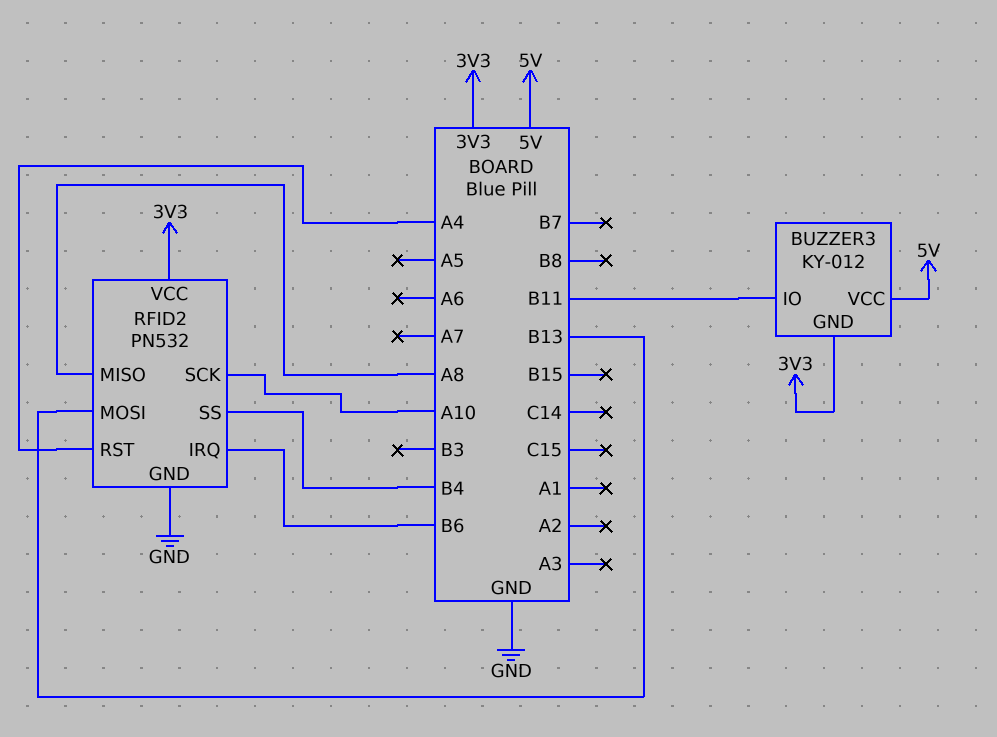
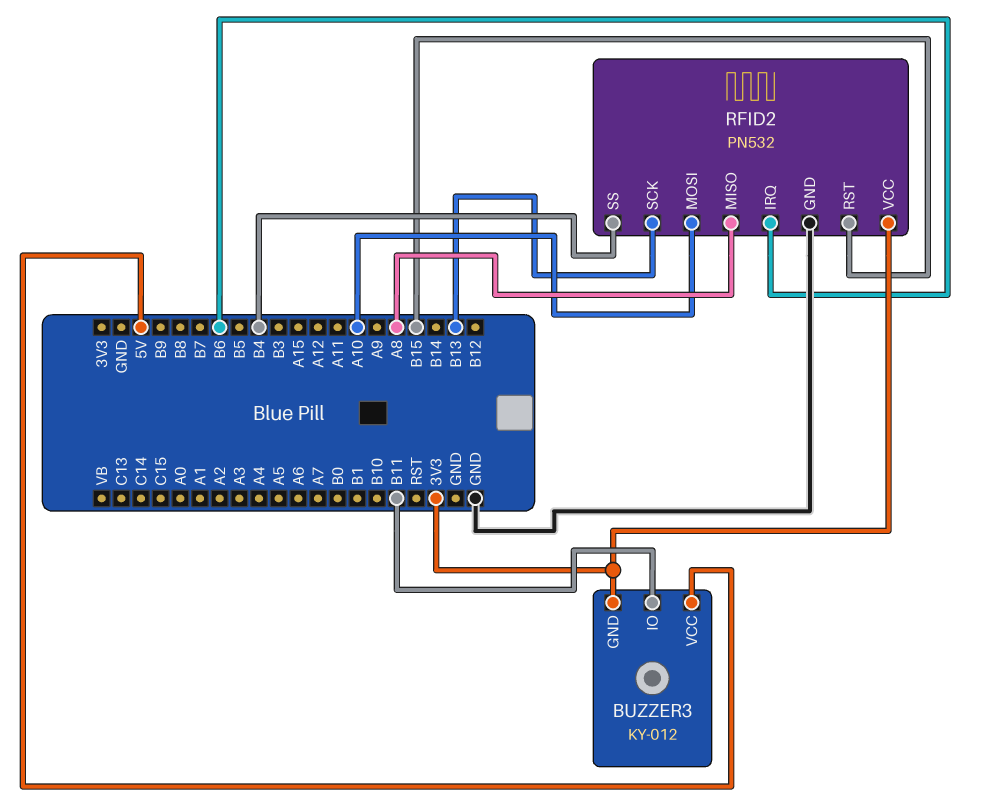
RFID2 pin MOSI: B13 -> A10
RFID2 pin RST: A4 -> B15
RFID2 pin SCK: A10 -> B13

